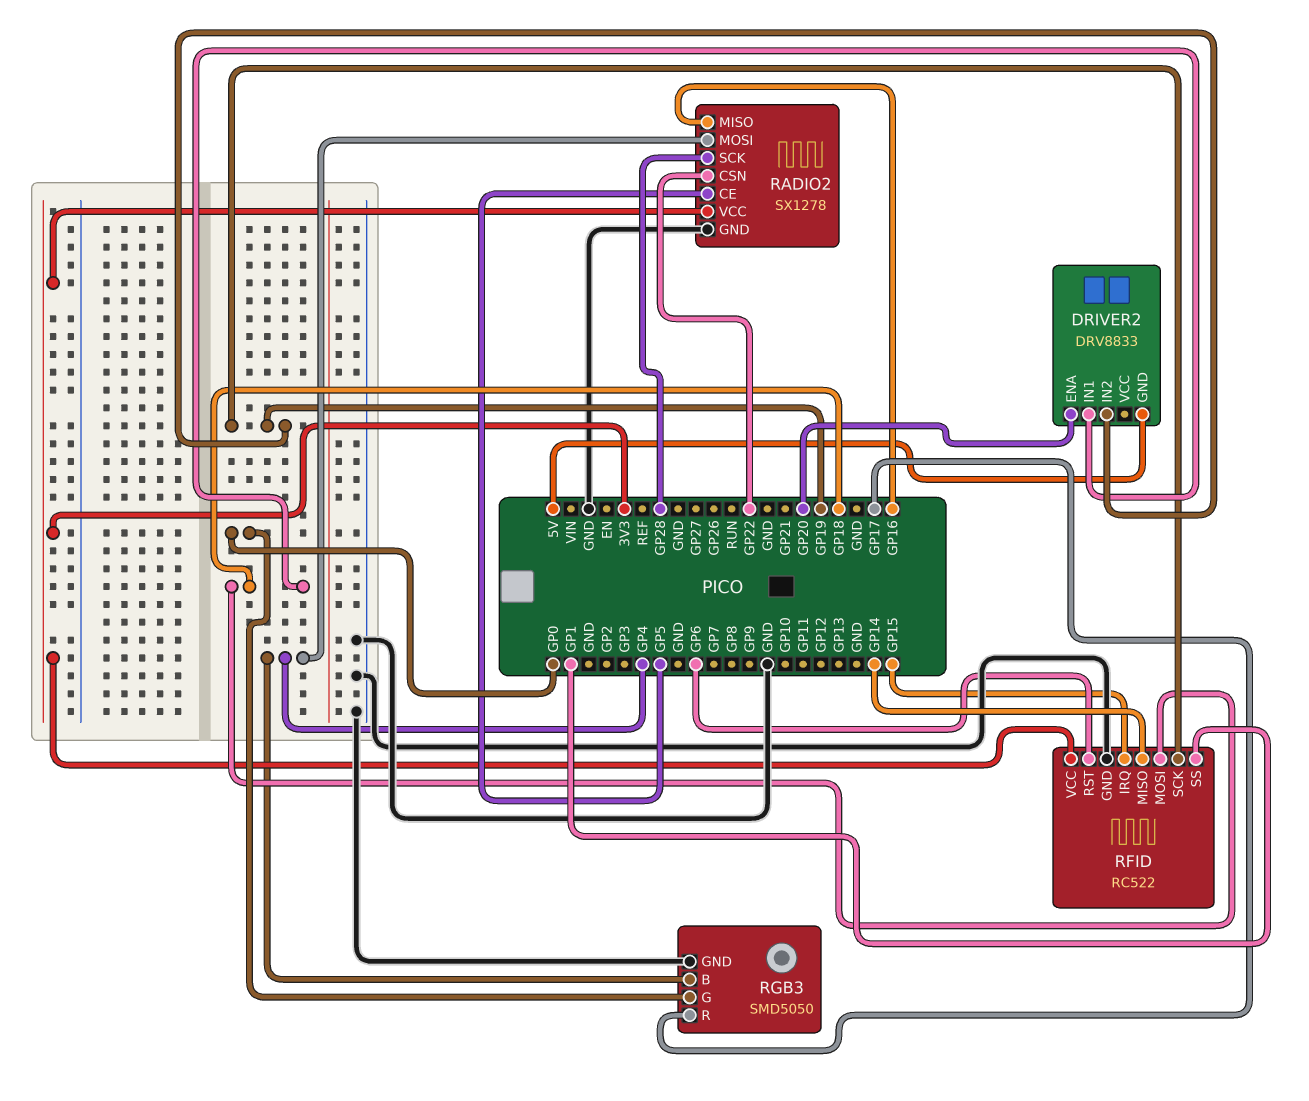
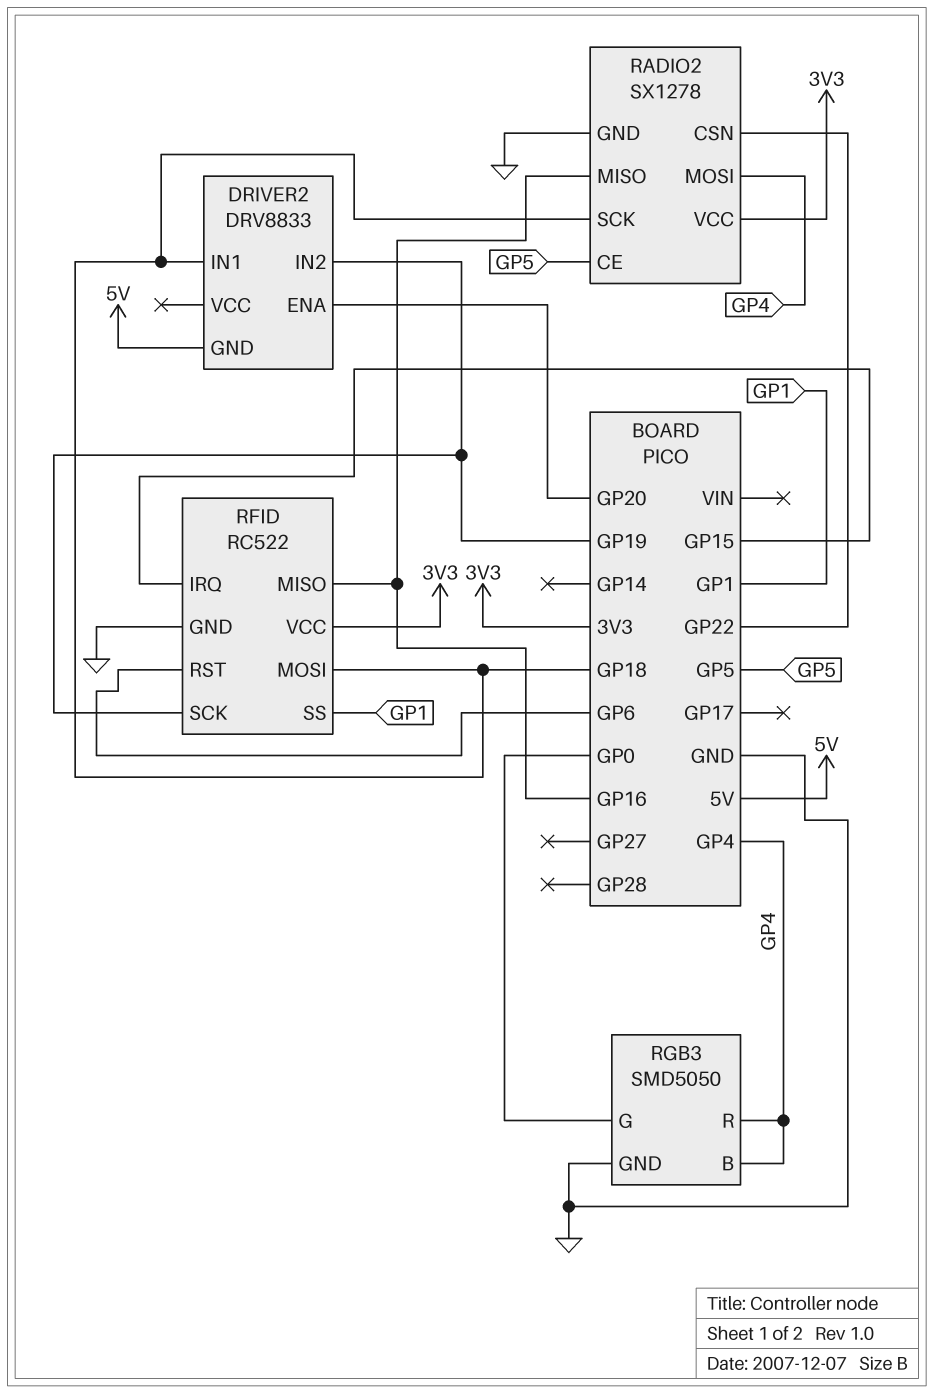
RADIO2 pin SCK: GP28 -> GP18
RFID pin MISO: GP14 -> GP16
RGB3 pin R: GP17 -> GP4

